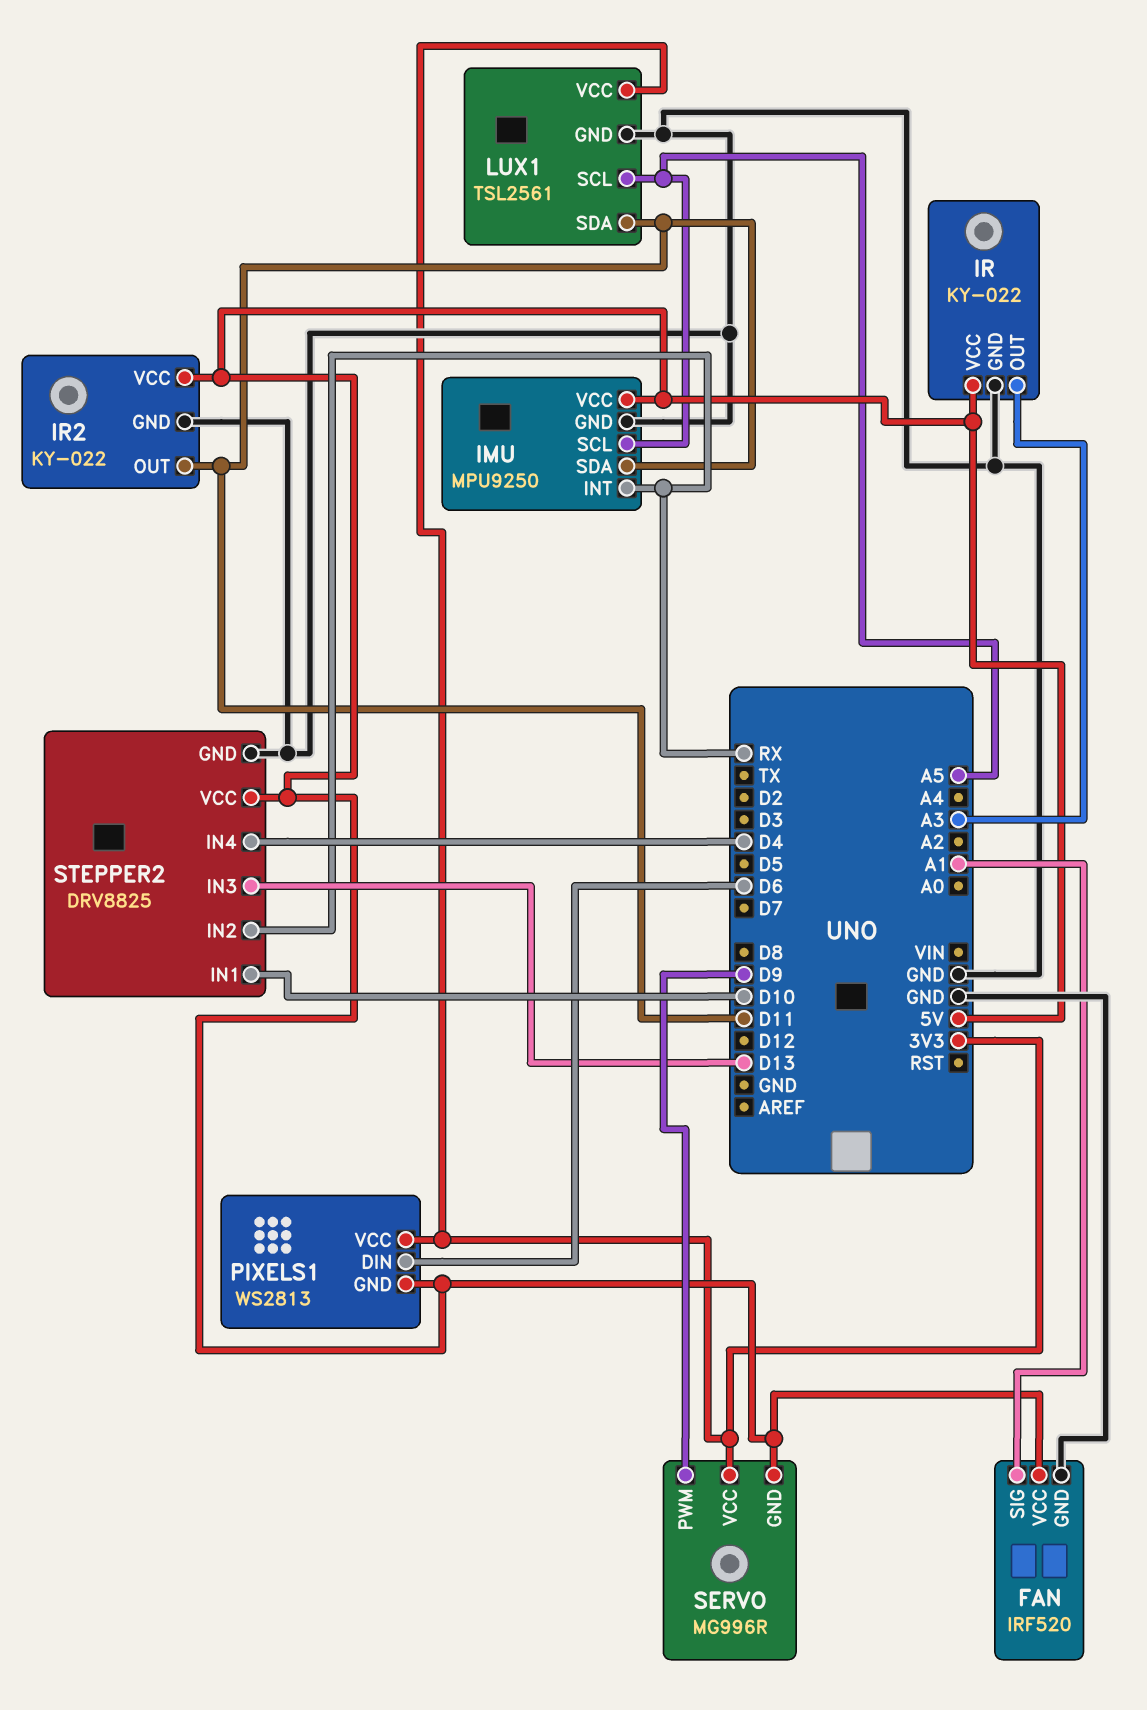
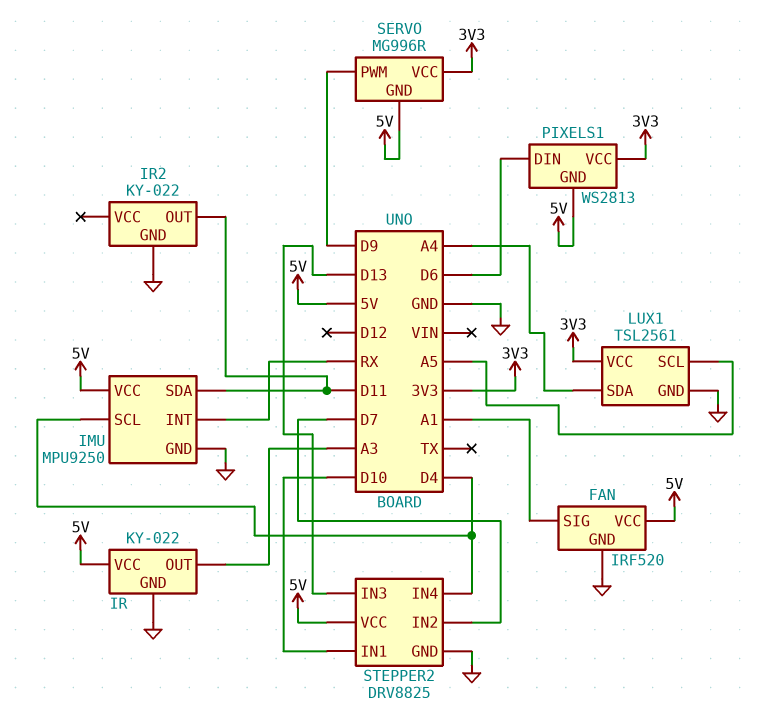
IMU pin SCL: A5 -> D4
IR2 pin VCC: 5V -> none
LUX1 pin SDA: D11 -> A4
STEPPER2 pin IN2: RX -> D7

